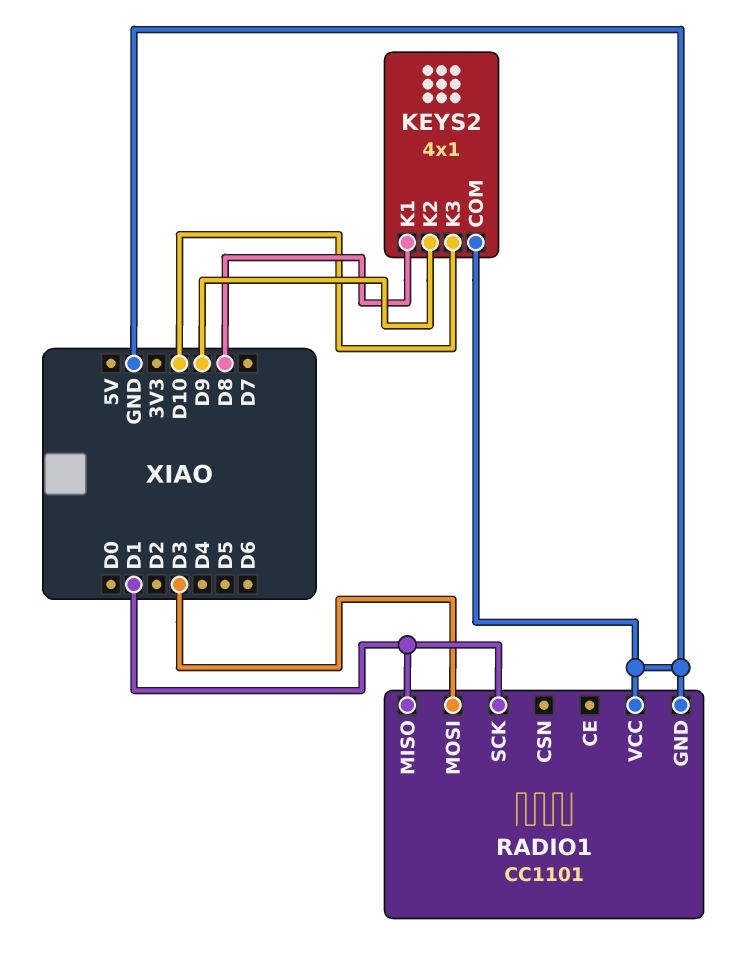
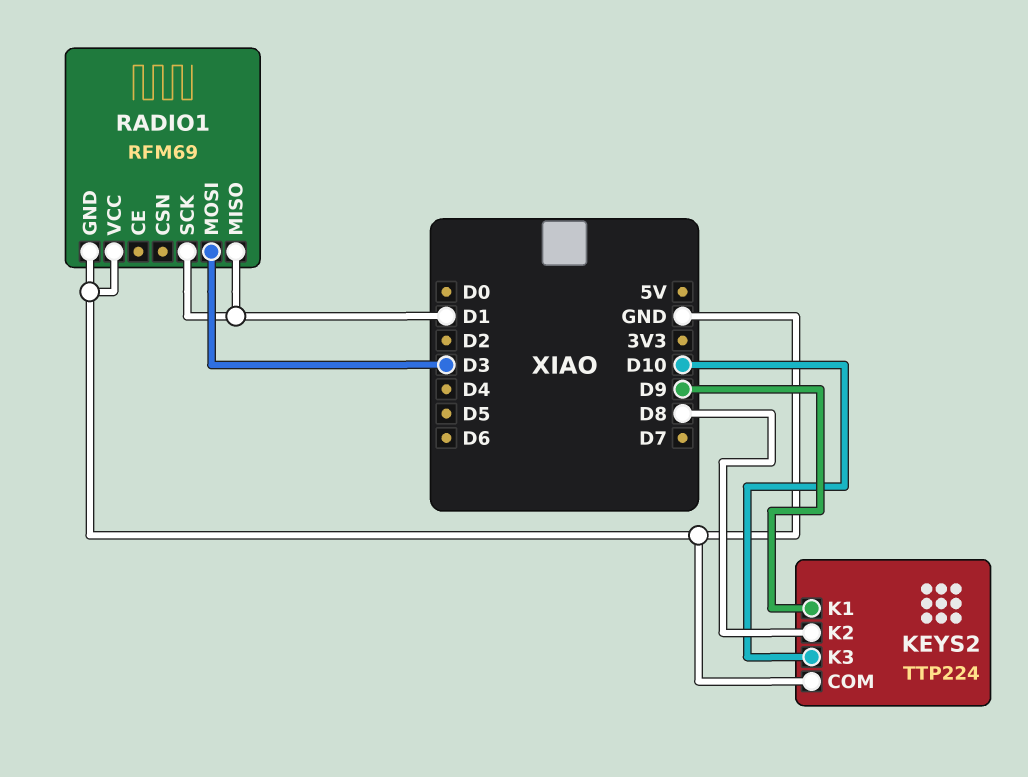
KEYS2: 4x1 -> TTP224
KEYS2 pin K1: D8 -> D9
KEYS2 pin K2: D9 -> D8
RADIO1: CC1101 -> RFM69

